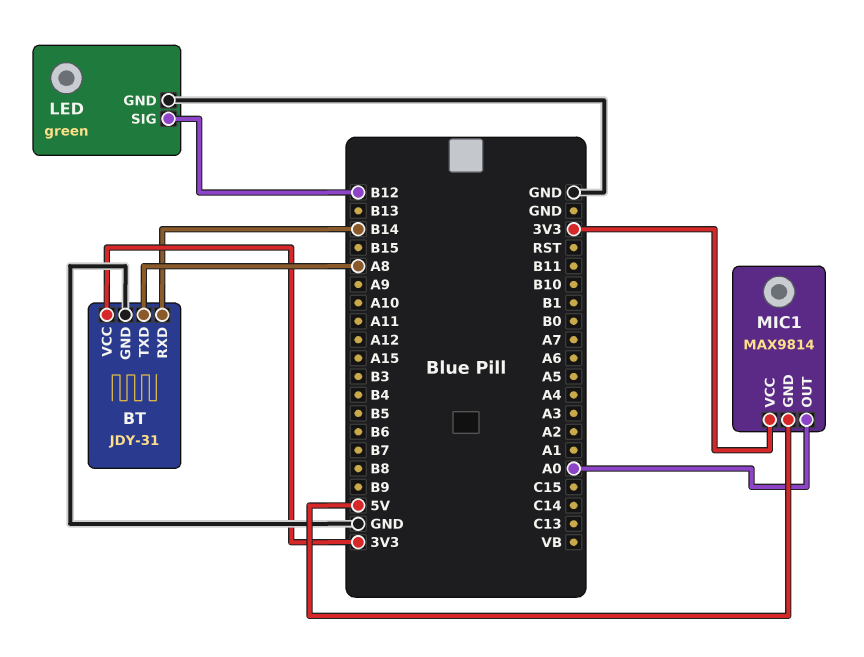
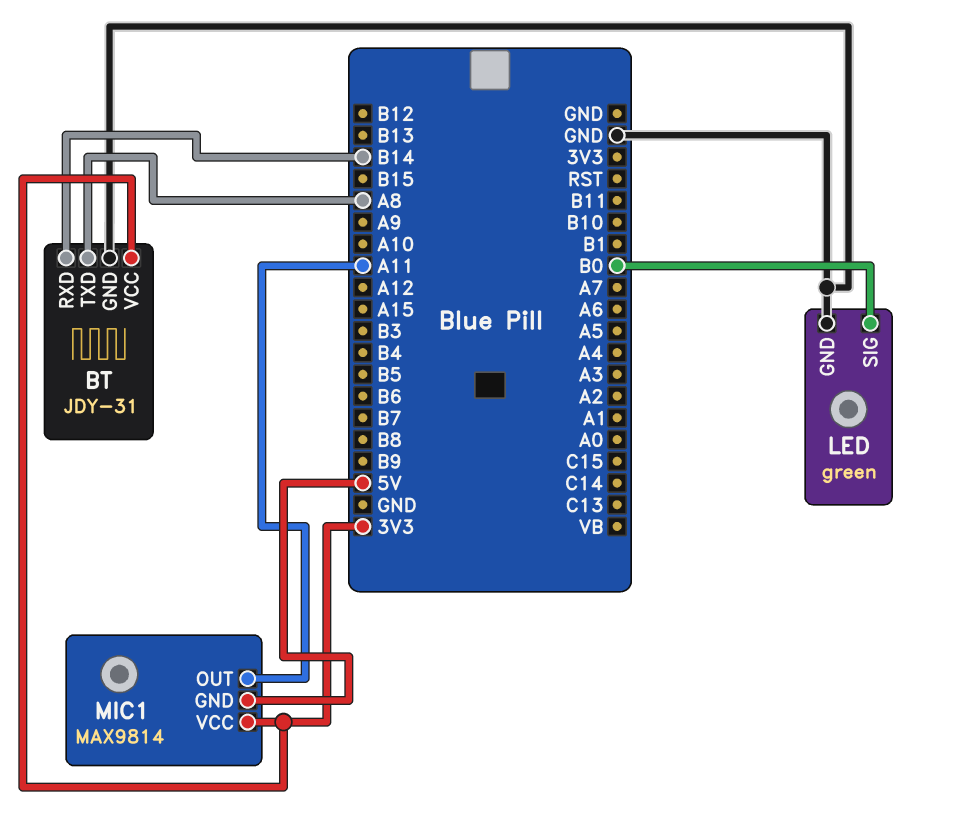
LED pin SIG: B12 -> B0
MIC1 pin OUT: A0 -> A11

